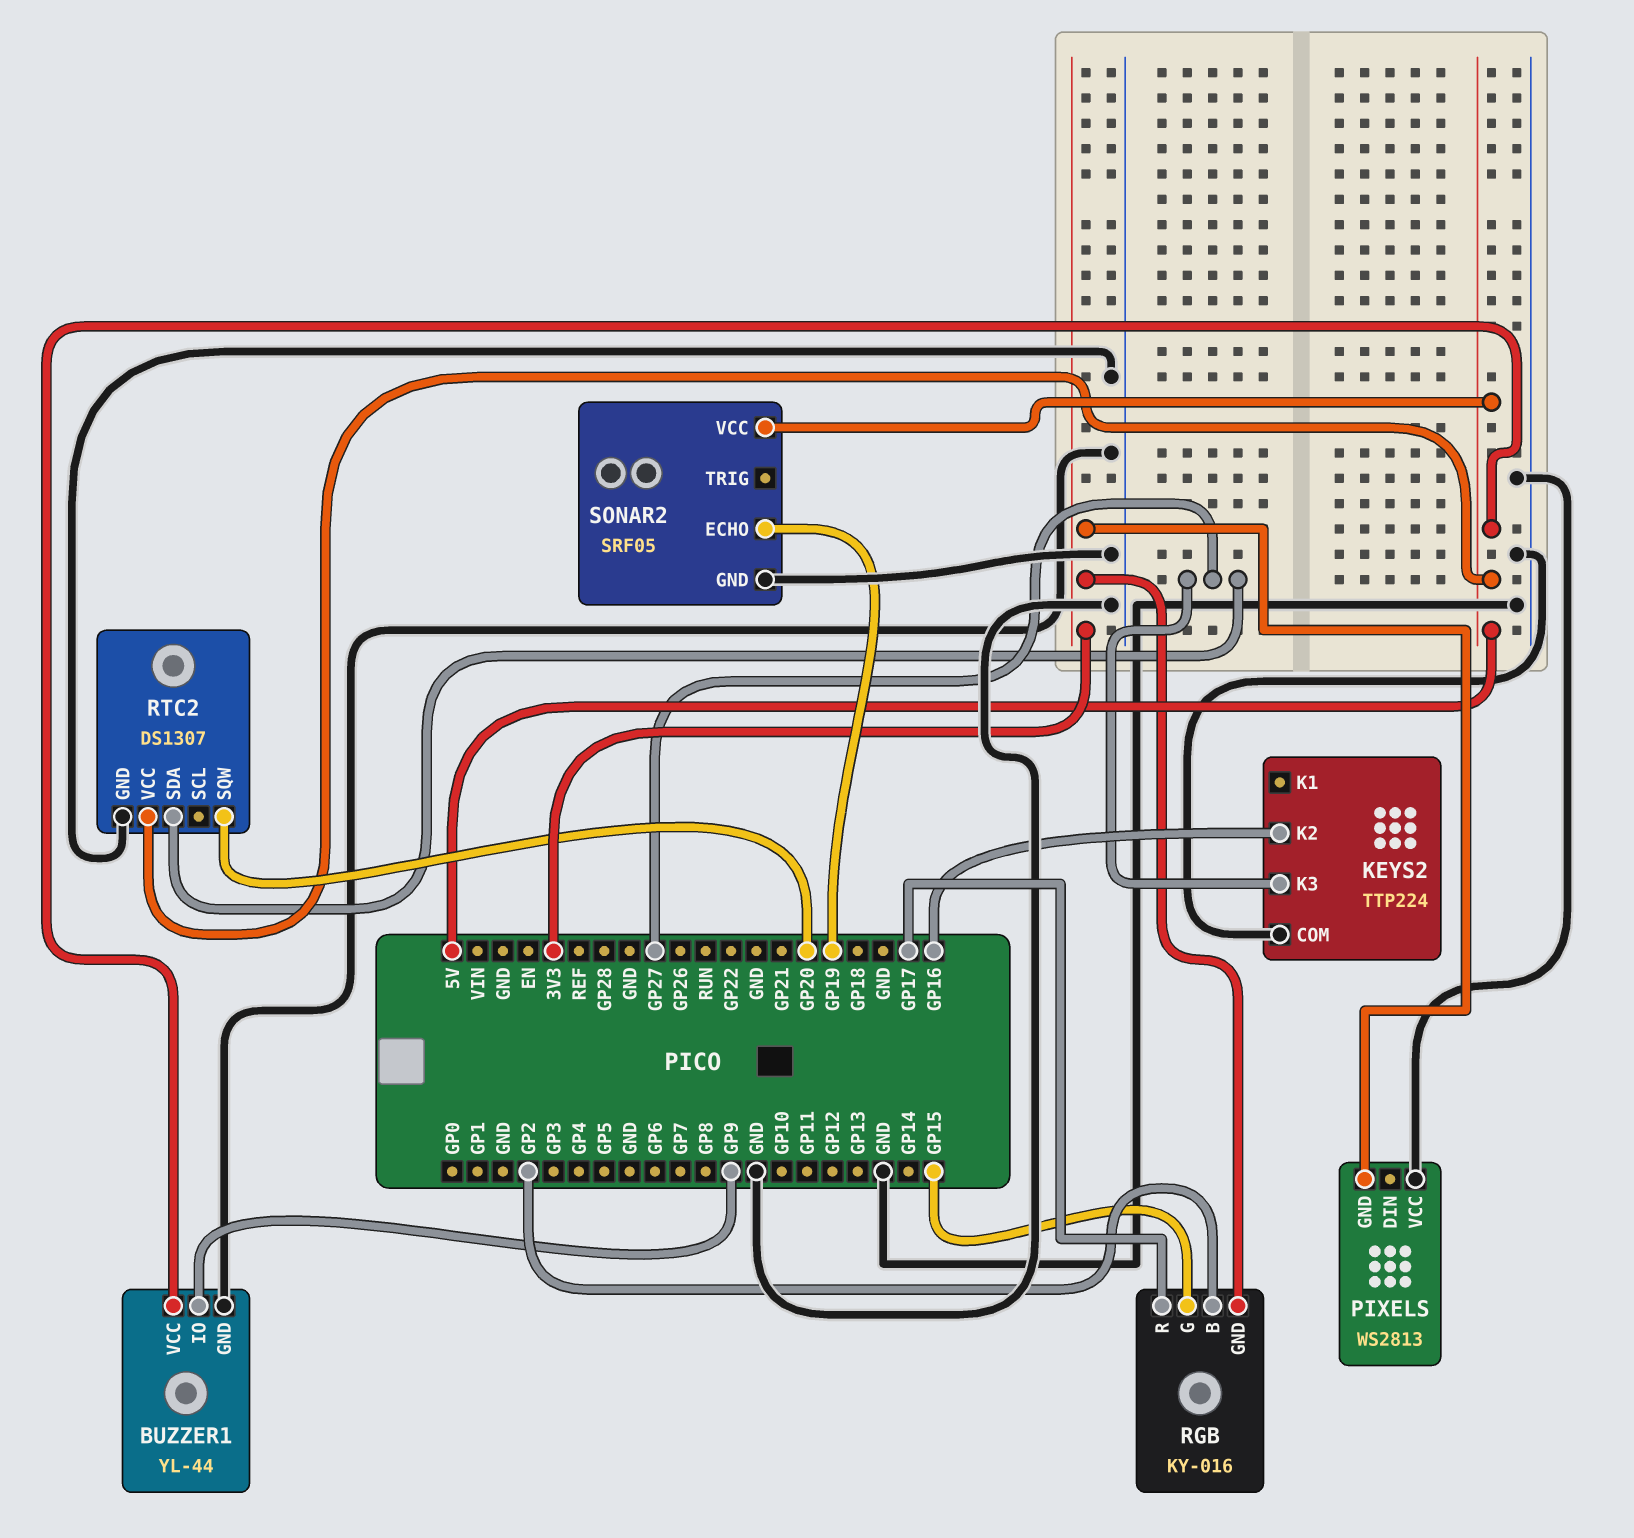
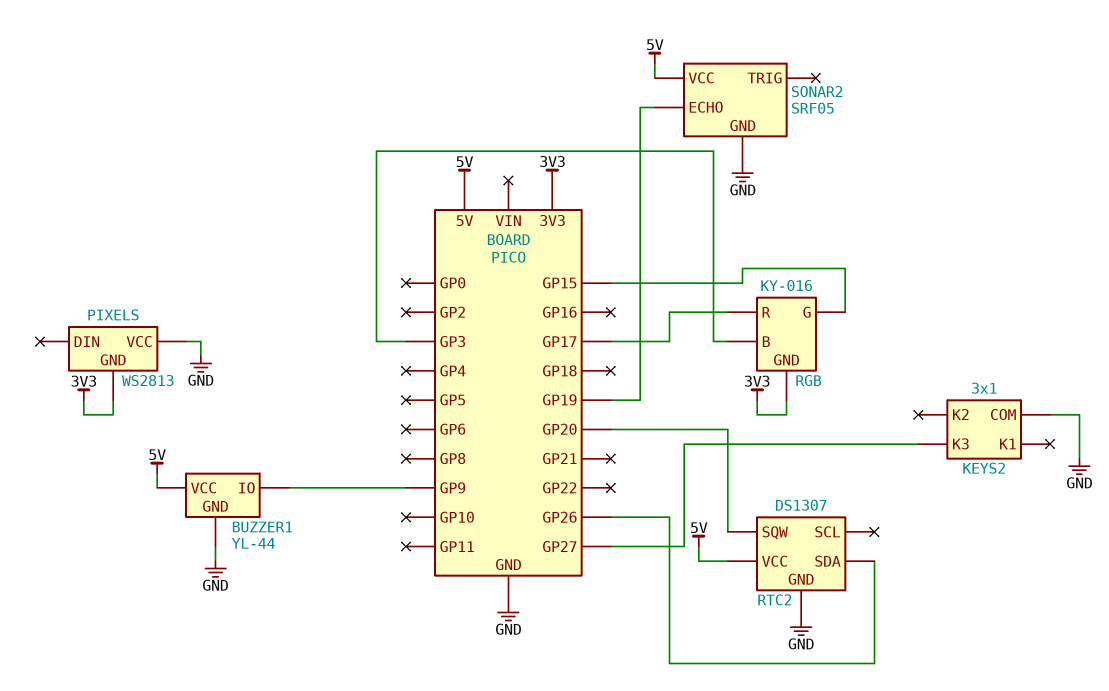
KEYS2: TTP224 -> 3x1
KEYS2 pin K2: GP16 -> none
RGB pin B: GP2 -> GP3
RTC2 pin SDA: GP27 -> GP26

